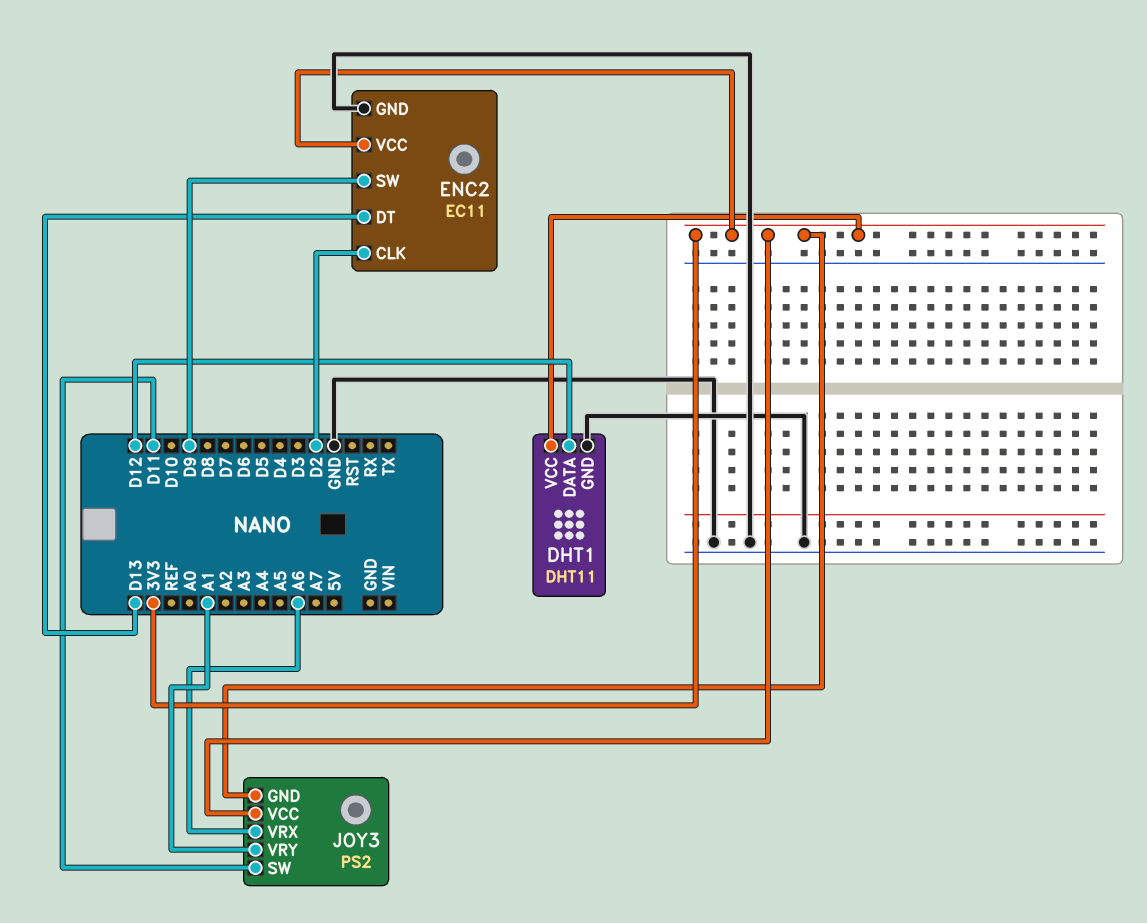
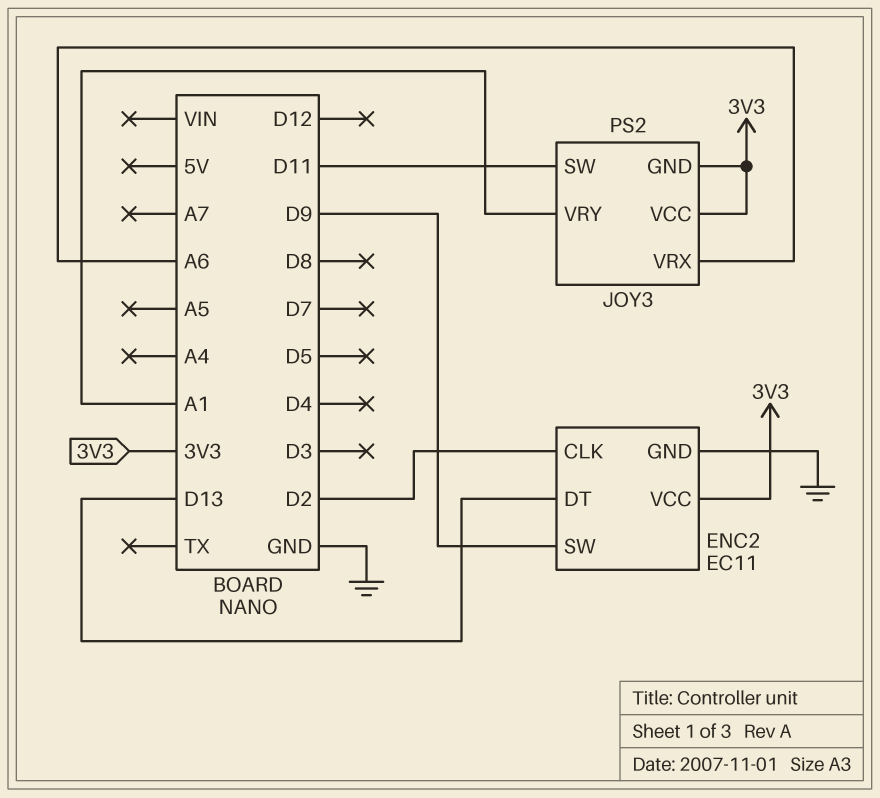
DHT1: DHT11 -> none
DHT1 pin DATA: D12 -> none
DHT1 pin GND: GND -> none
DHT1 pin VCC: 3V3 -> none

